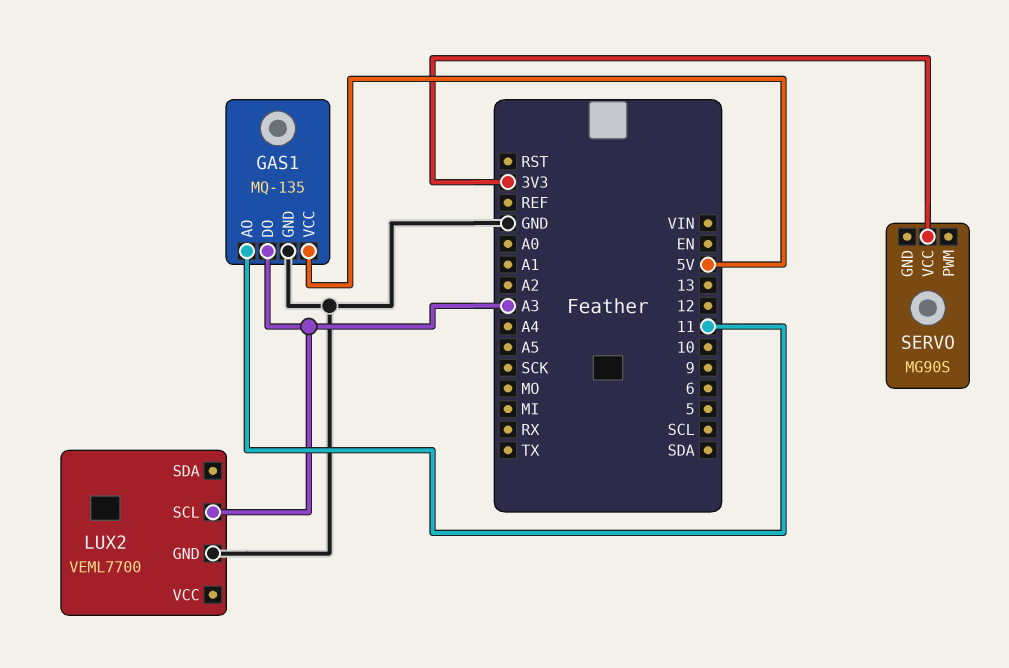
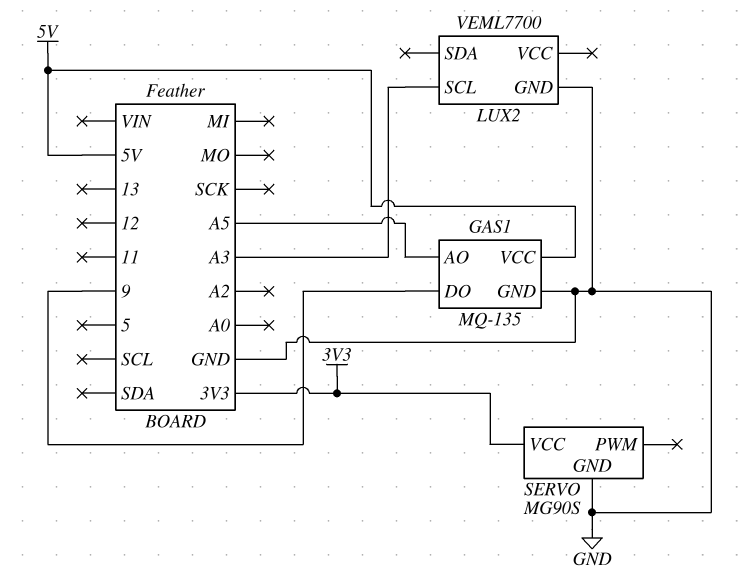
GAS1 pin AO: 11 -> A5
GAS1 pin DO: A3 -> 9
SERVO pin GND: none -> GND

